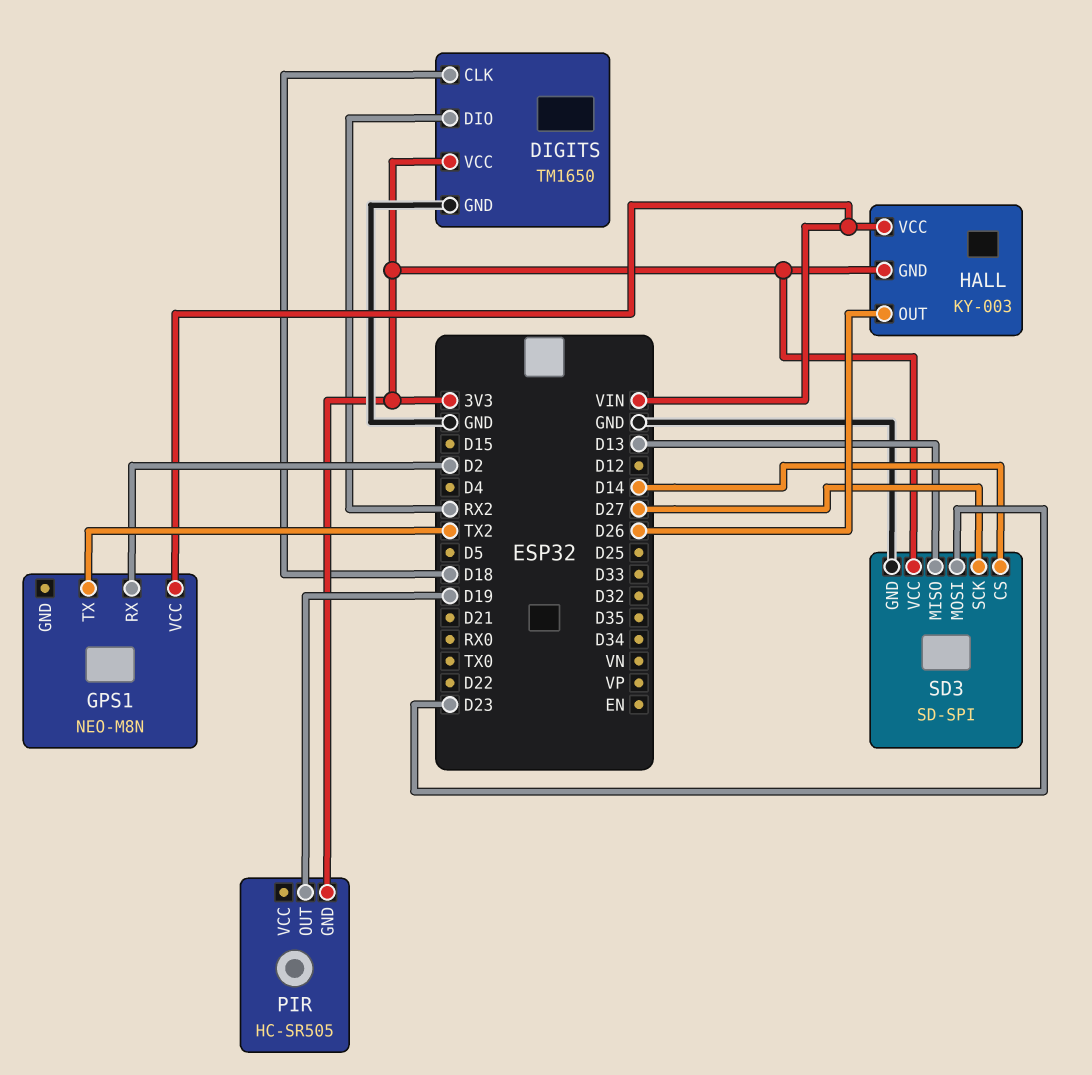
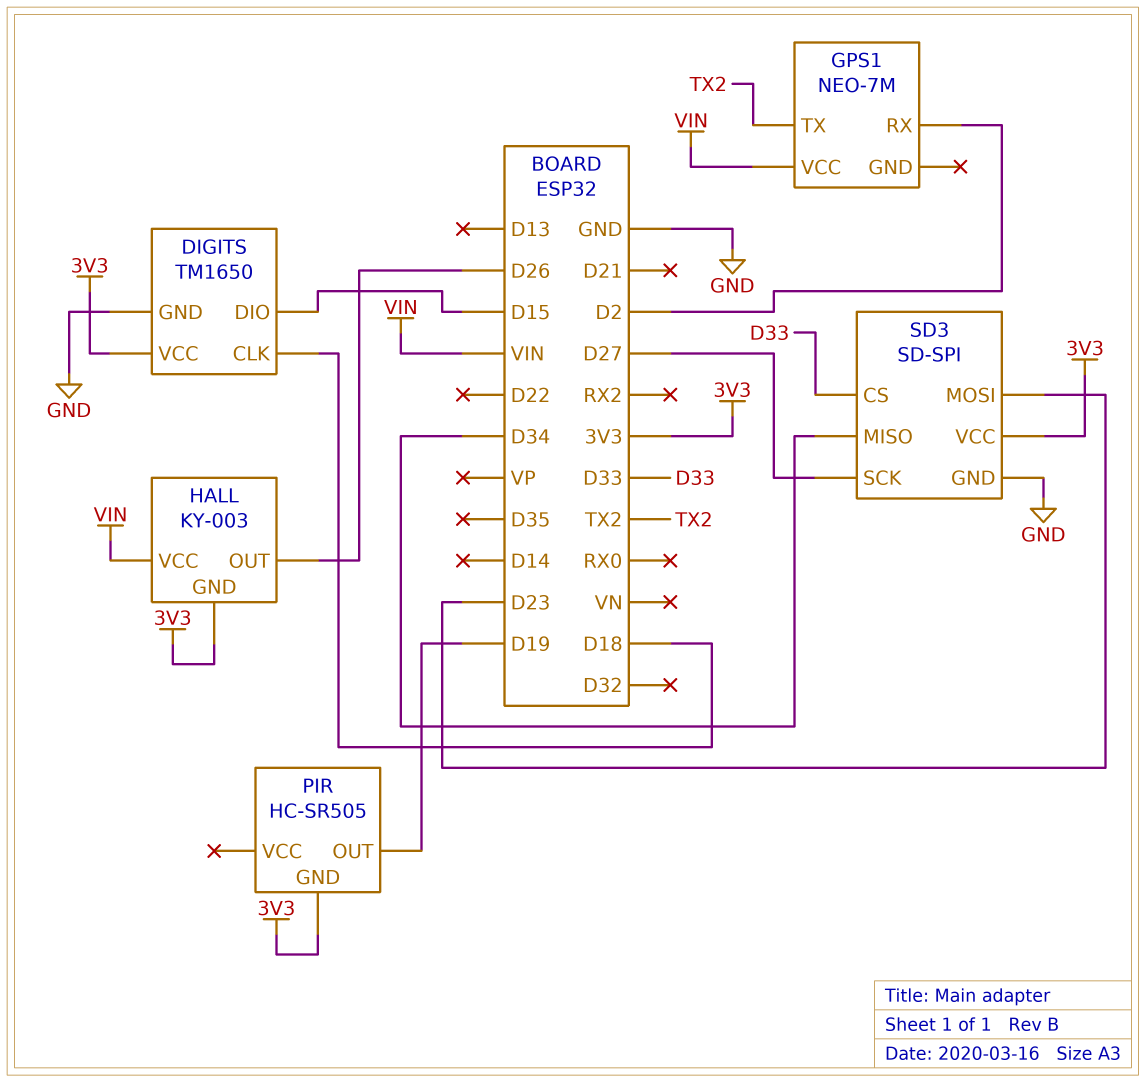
DIGITS pin DIO: RX2 -> D15
GPS1: NEO-M8N -> NEO-7M
SD3 pin CS: D14 -> D33
SD3 pin MISO: D13 -> D34

